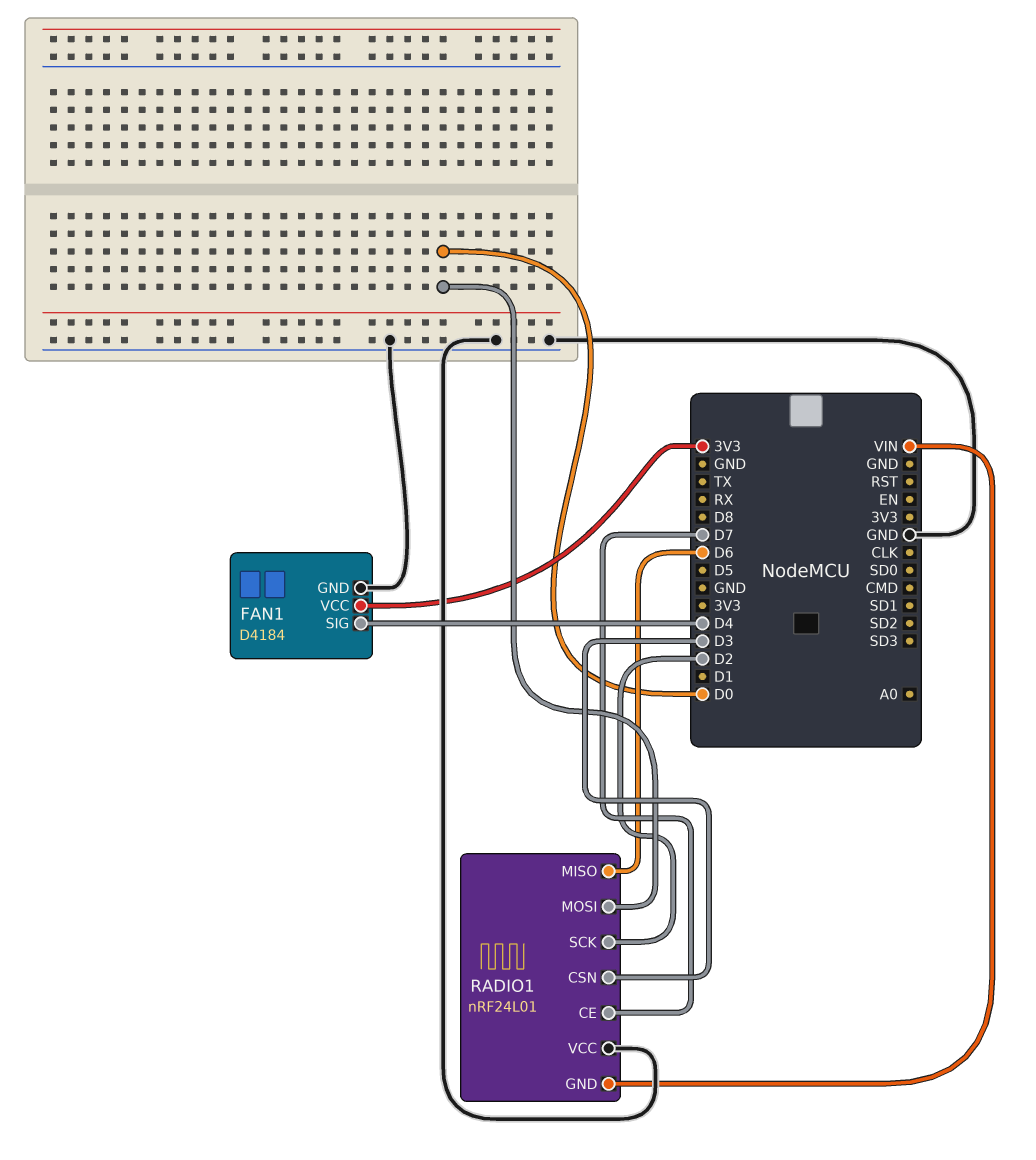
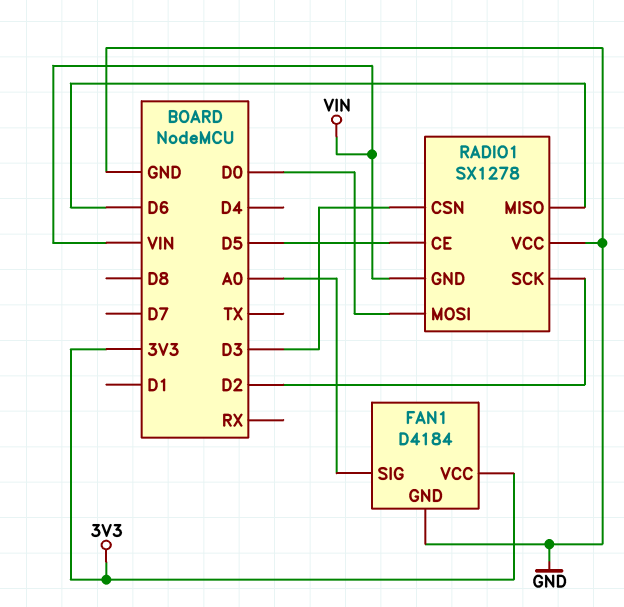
FAN1 pin SIG: D4 -> A0
RADIO1: nRF24L01 -> SX1278
RADIO1 pin CE: D7 -> D5

